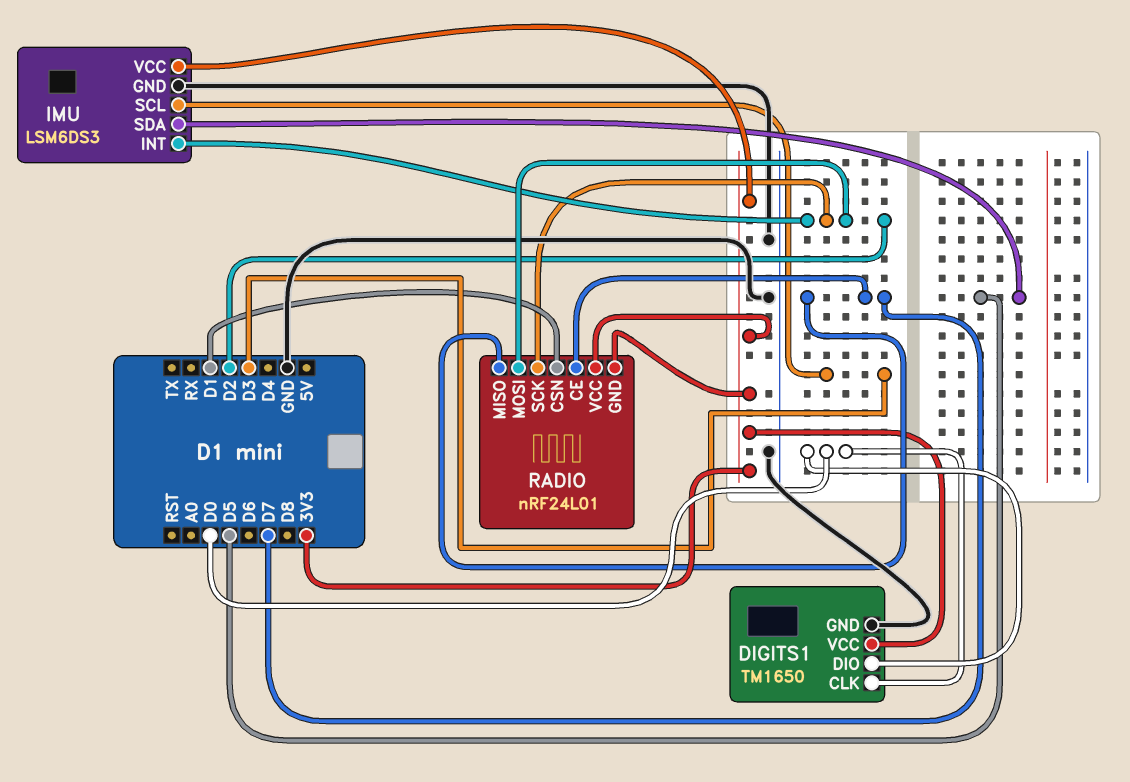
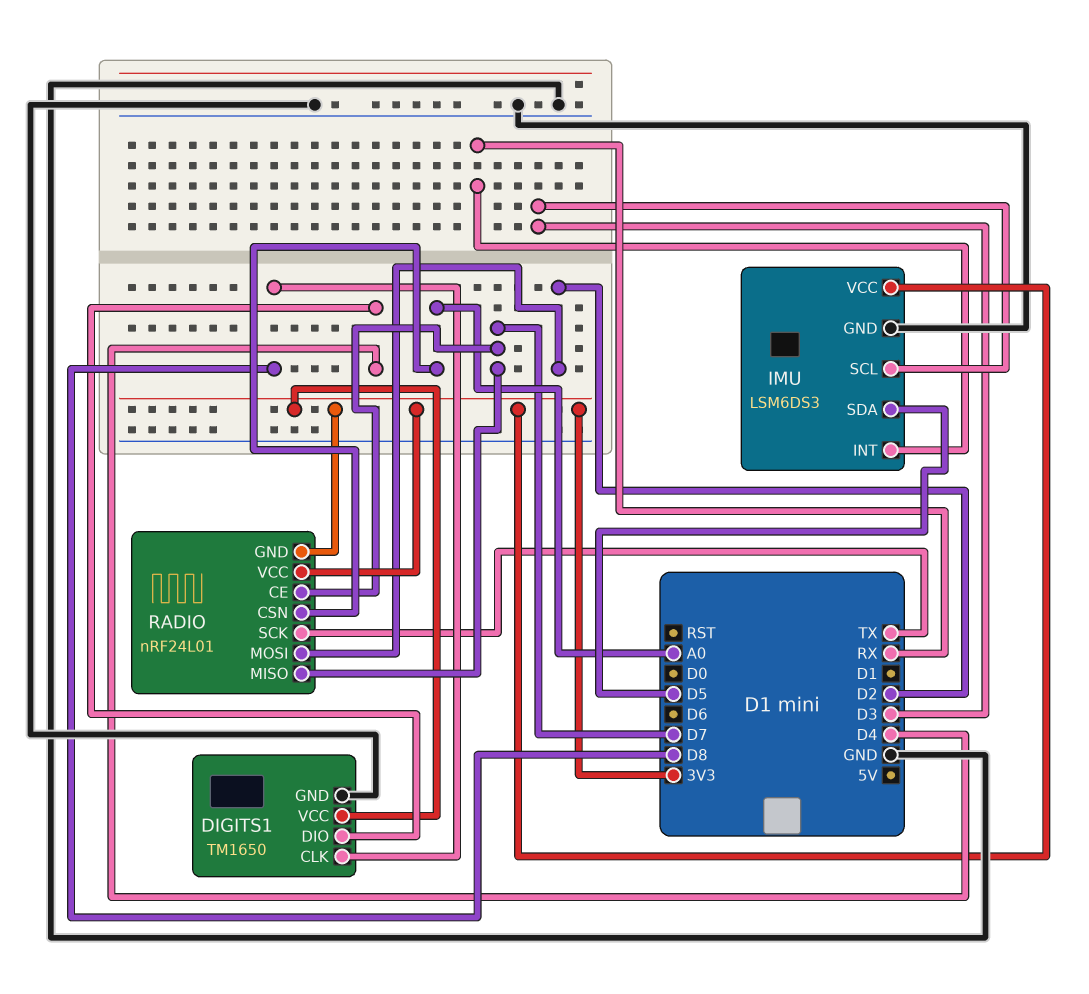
DIGITS1 pin CLK: D0 -> D8
DIGITS1 pin DIO: D0 -> D4
IMU pin INT: D2 -> RX
RADIO pin CSN: D1 -> A0
RADIO pin SCK: D2 -> TX

